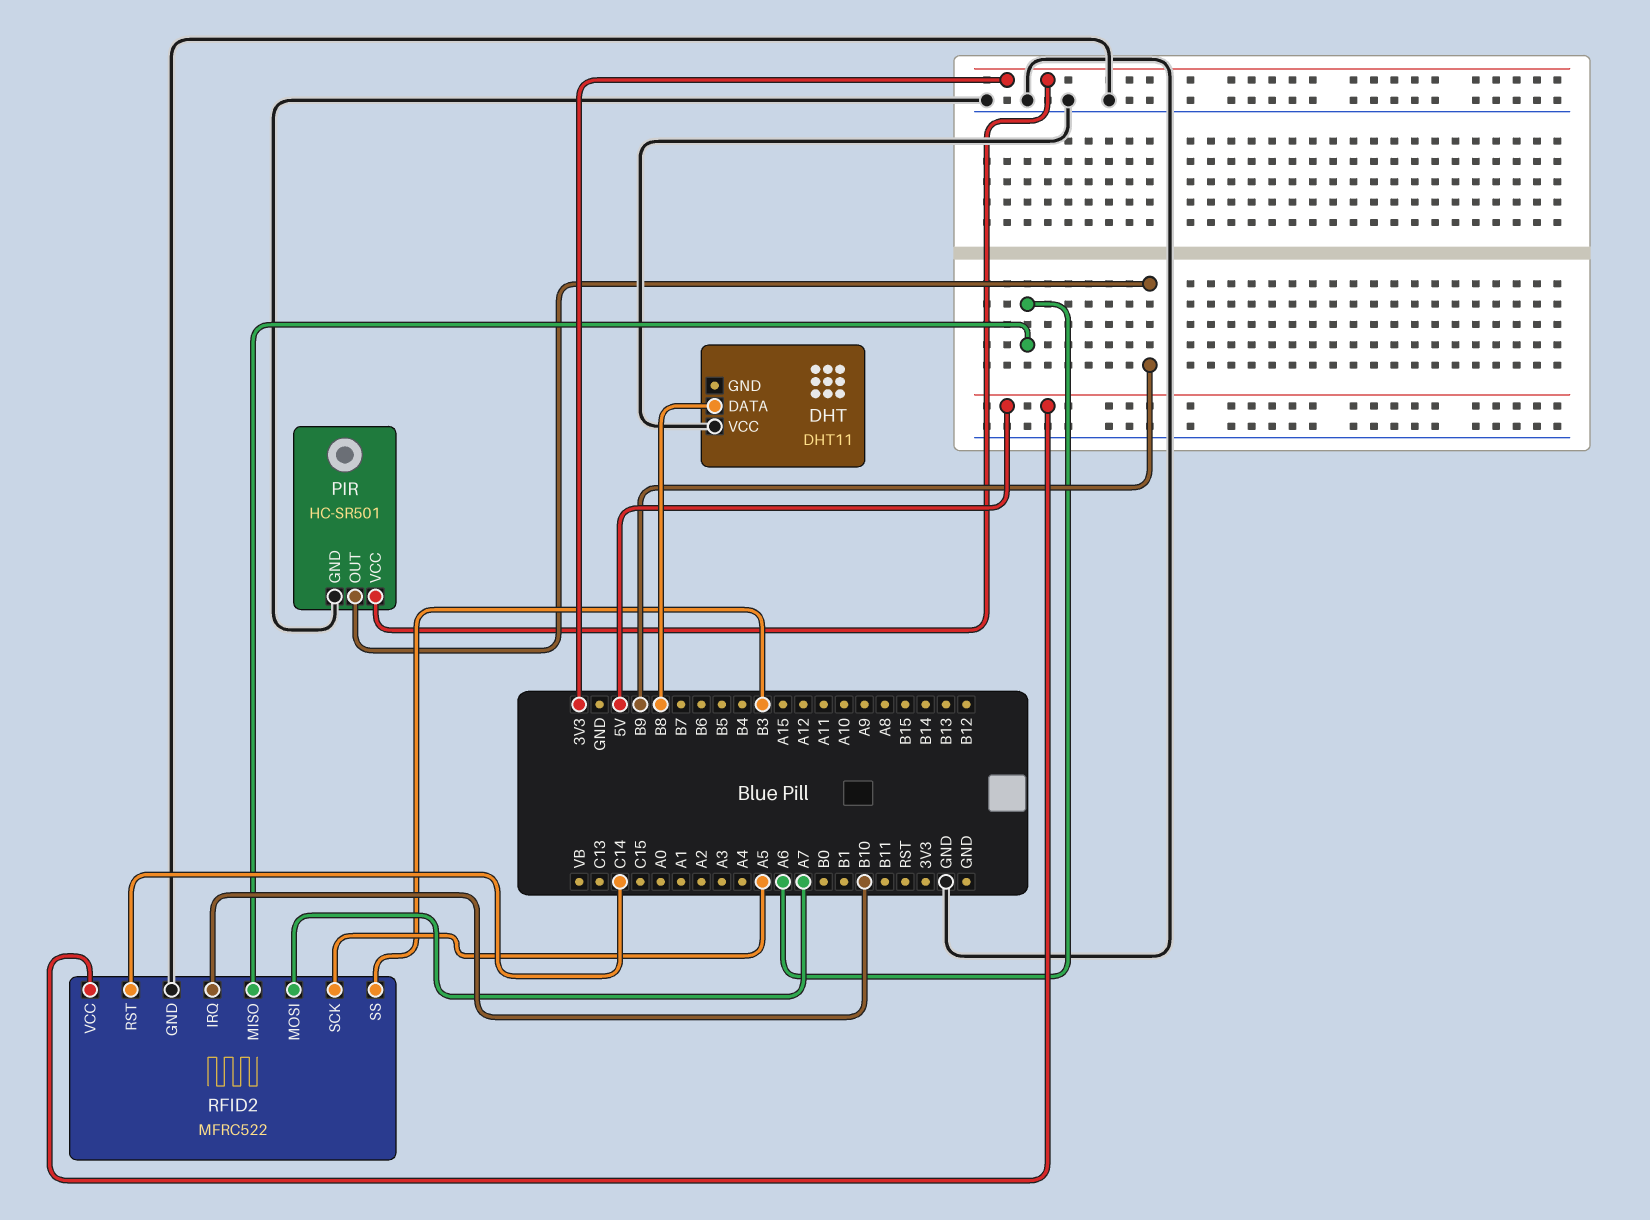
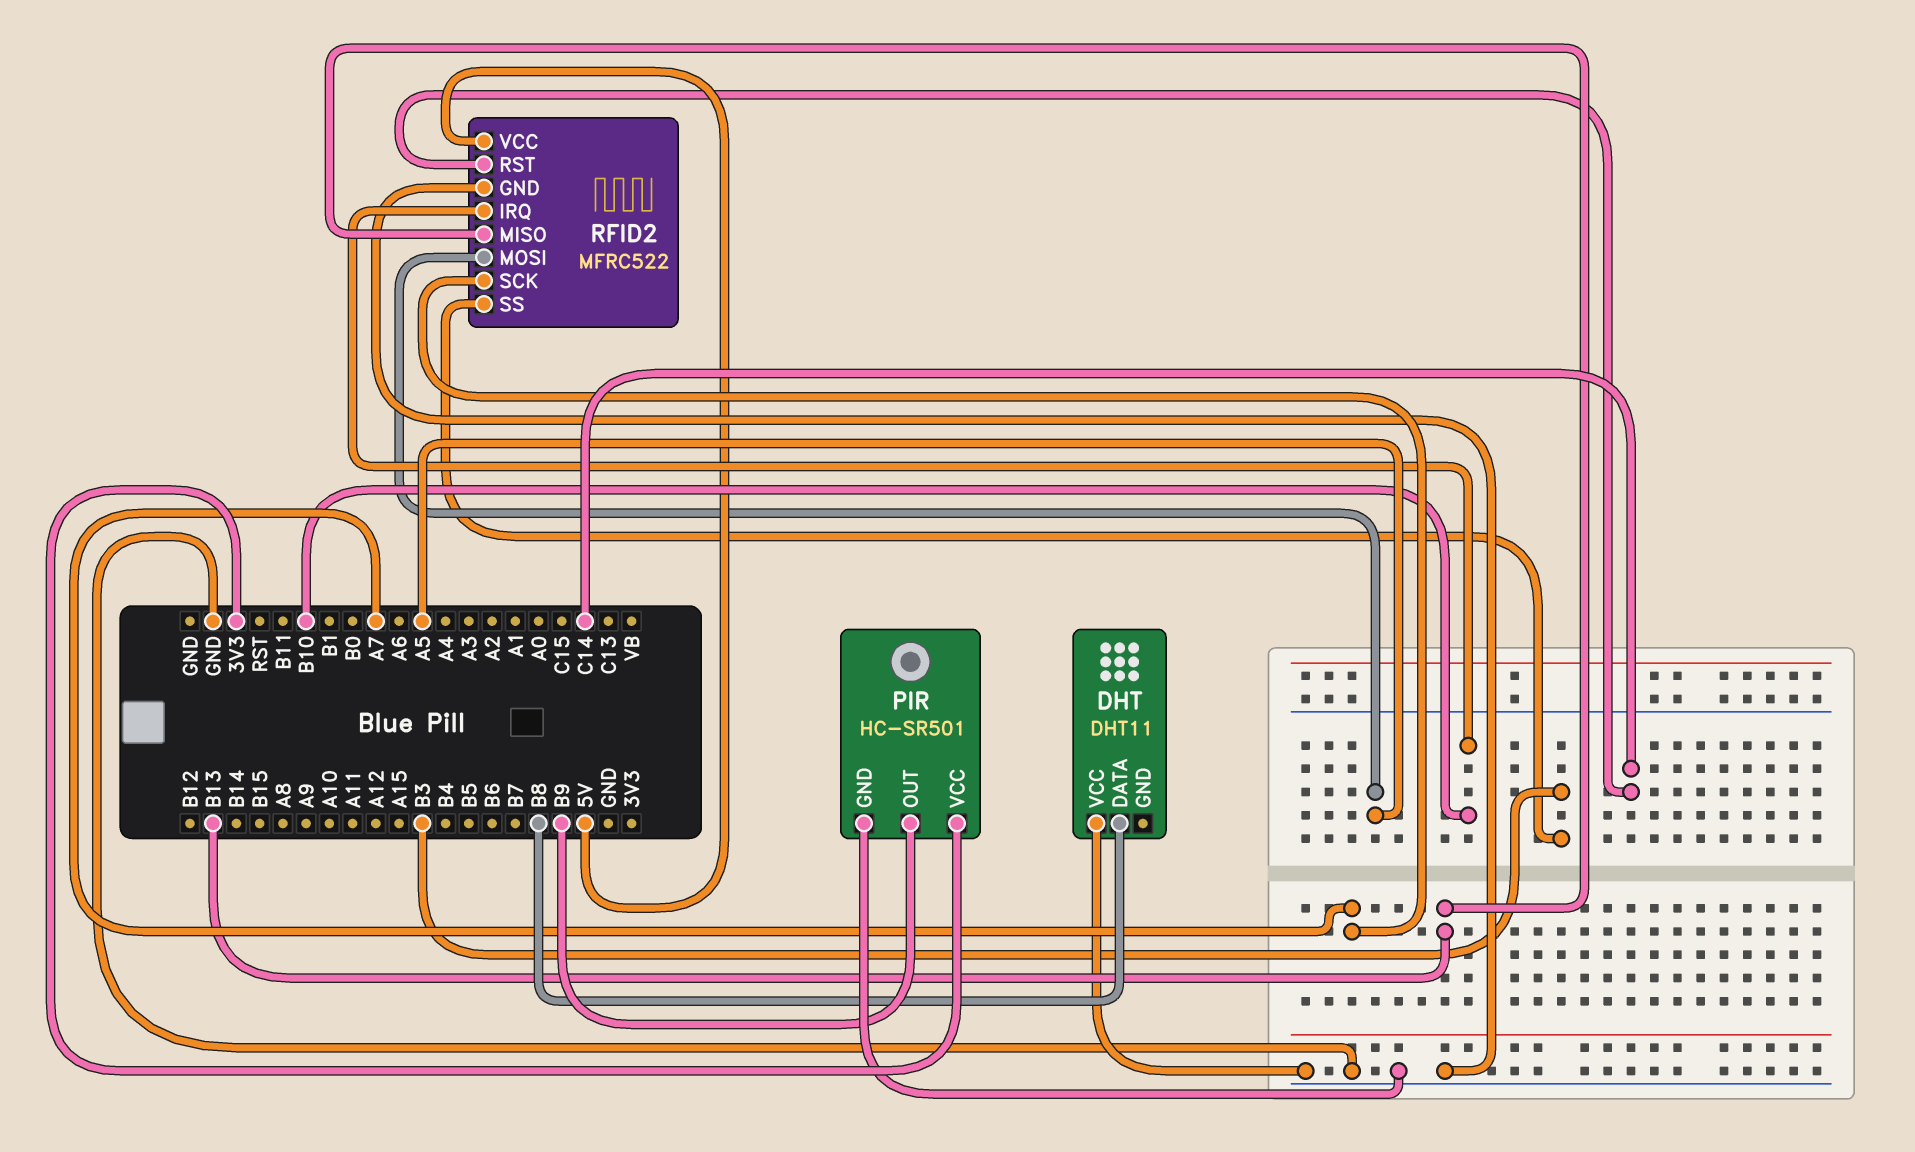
RFID2 pin MISO: A6 -> B13
RFID2 pin MOSI: A7 -> A5
RFID2 pin SCK: A5 -> A7

